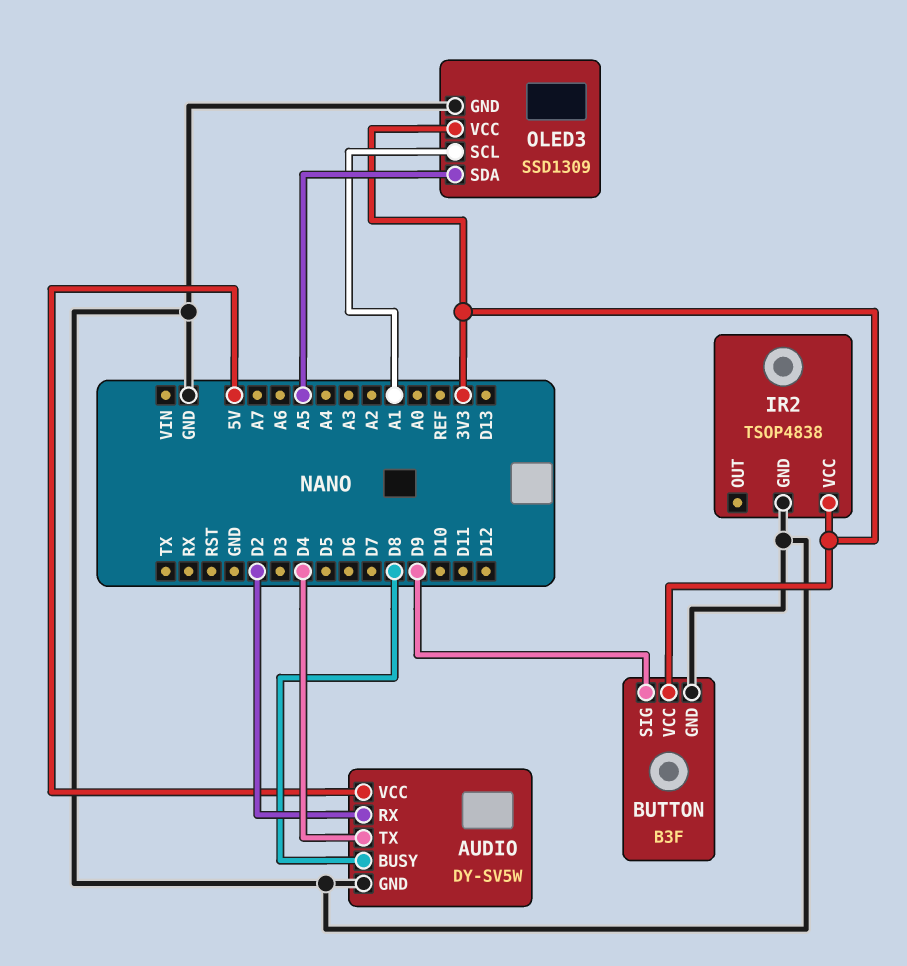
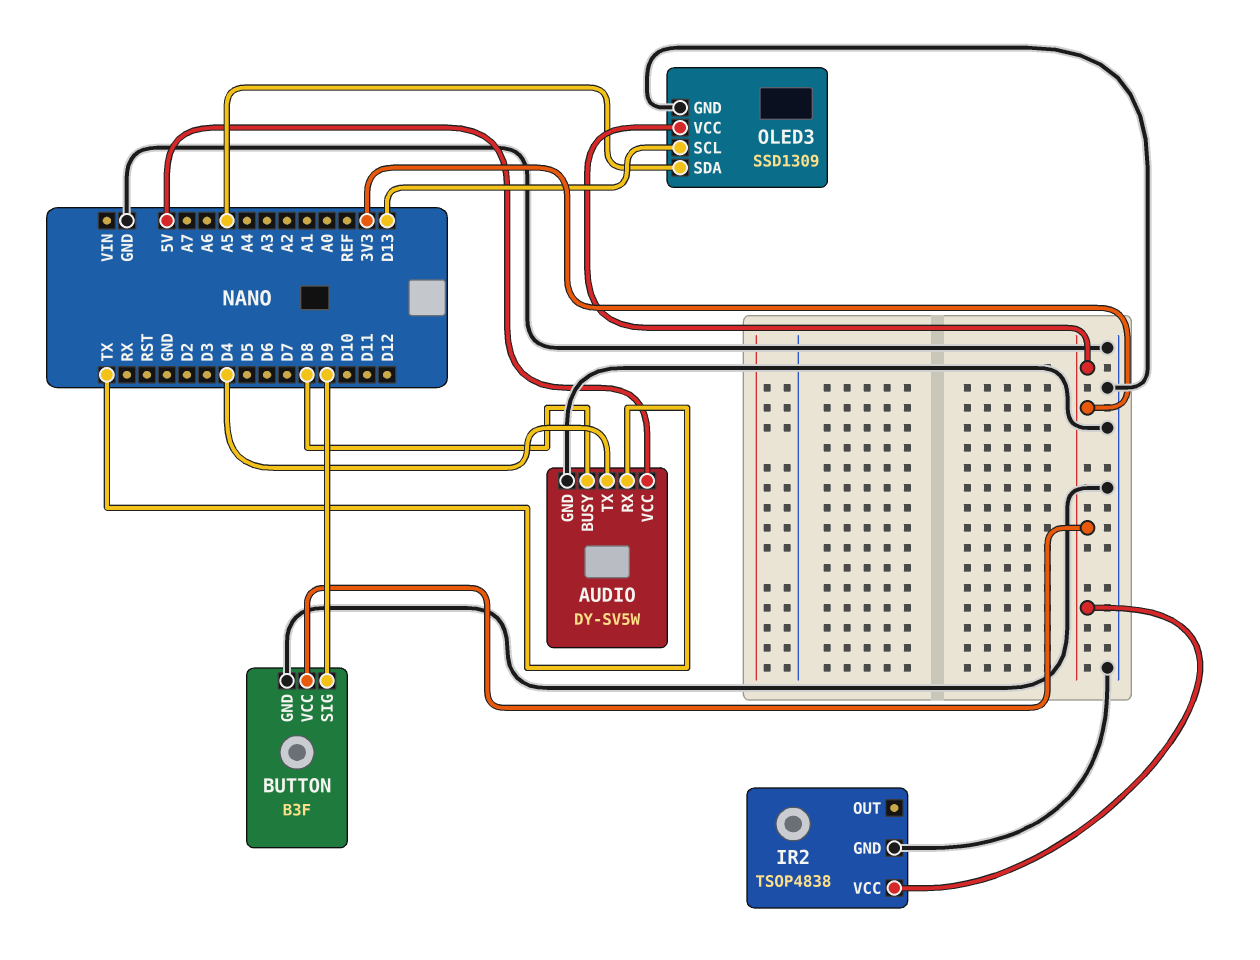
AUDIO pin RX: D2 -> TX
OLED3 pin SCL: A1 -> D13

